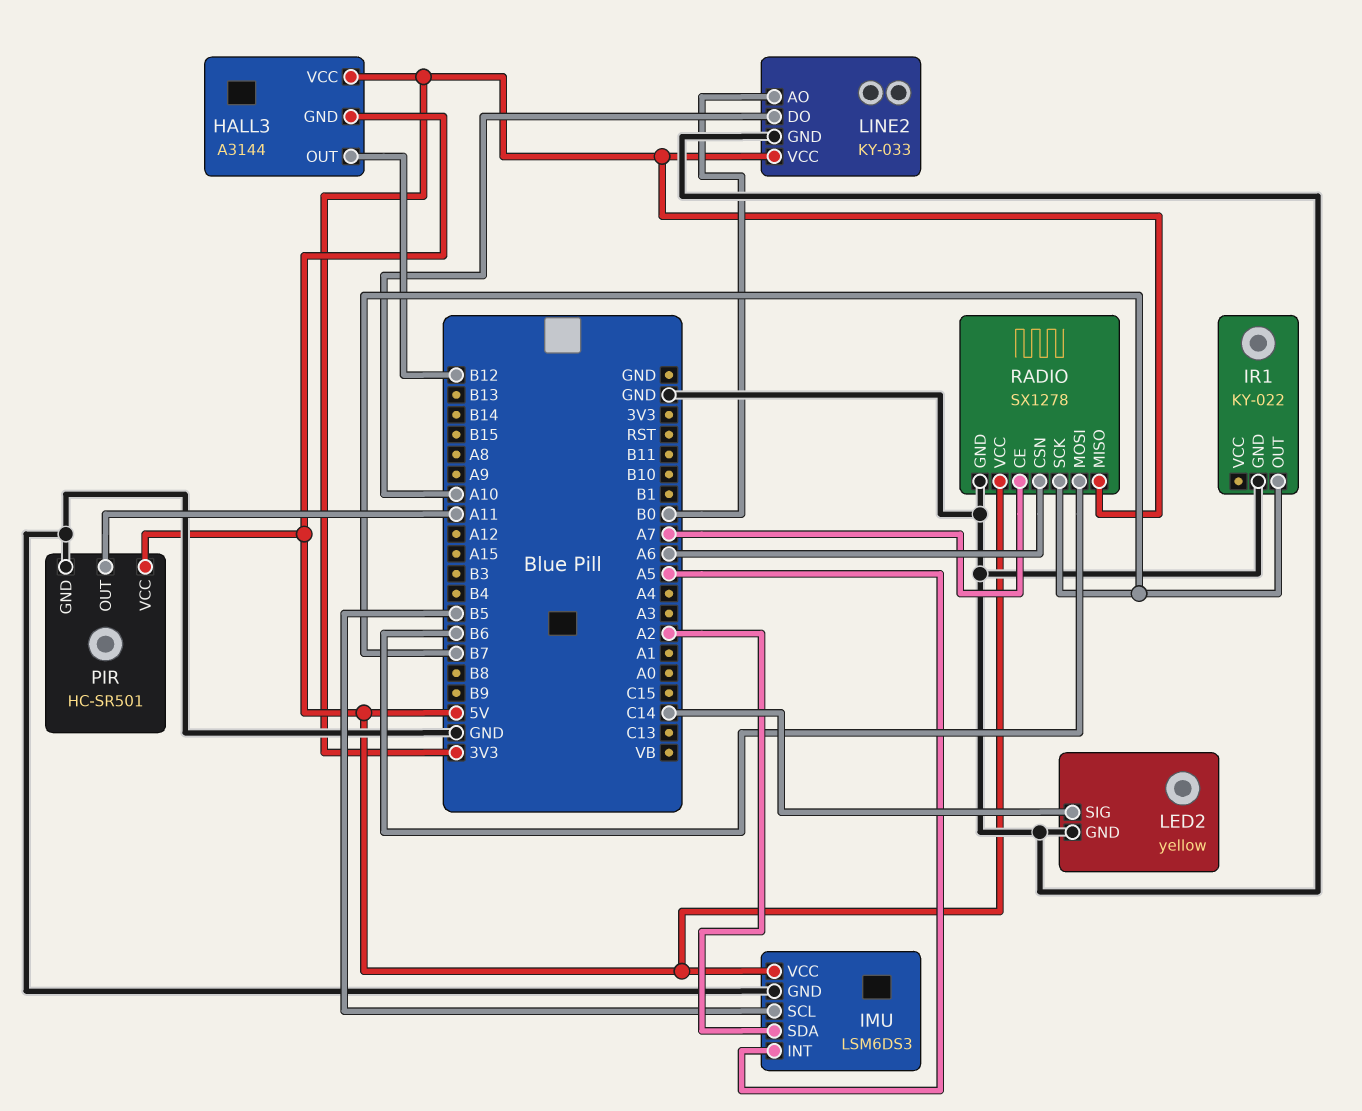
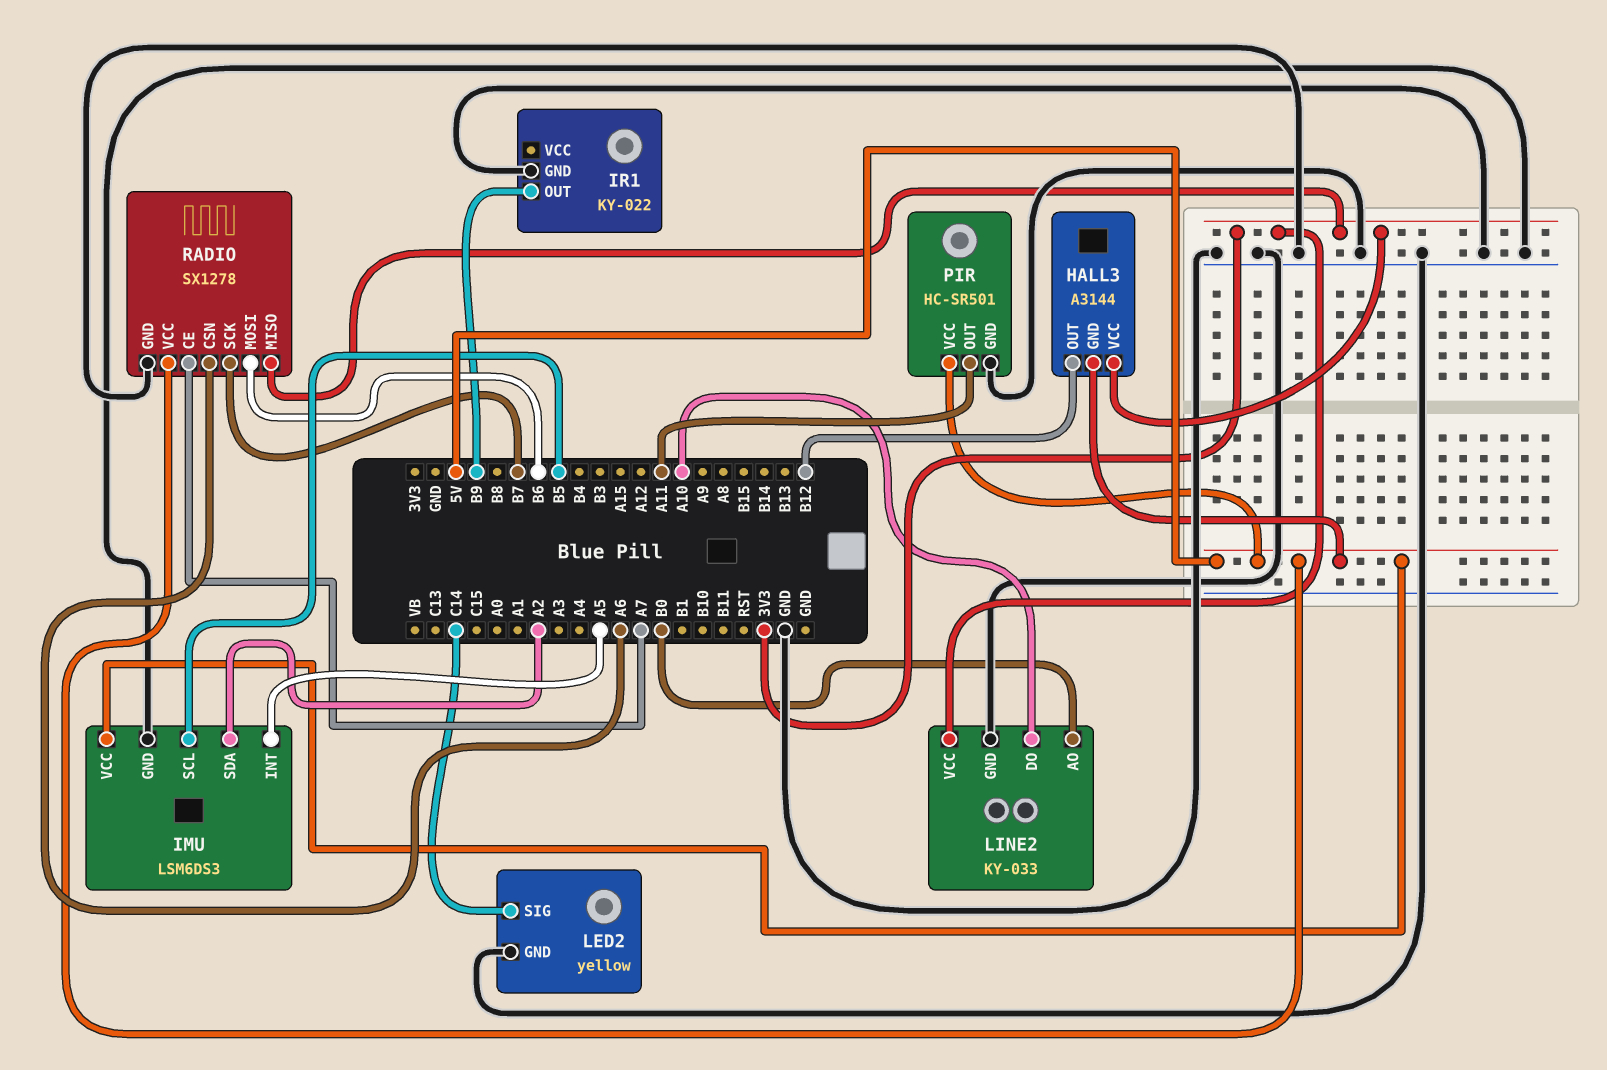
IR1 pin OUT: B7 -> B9

